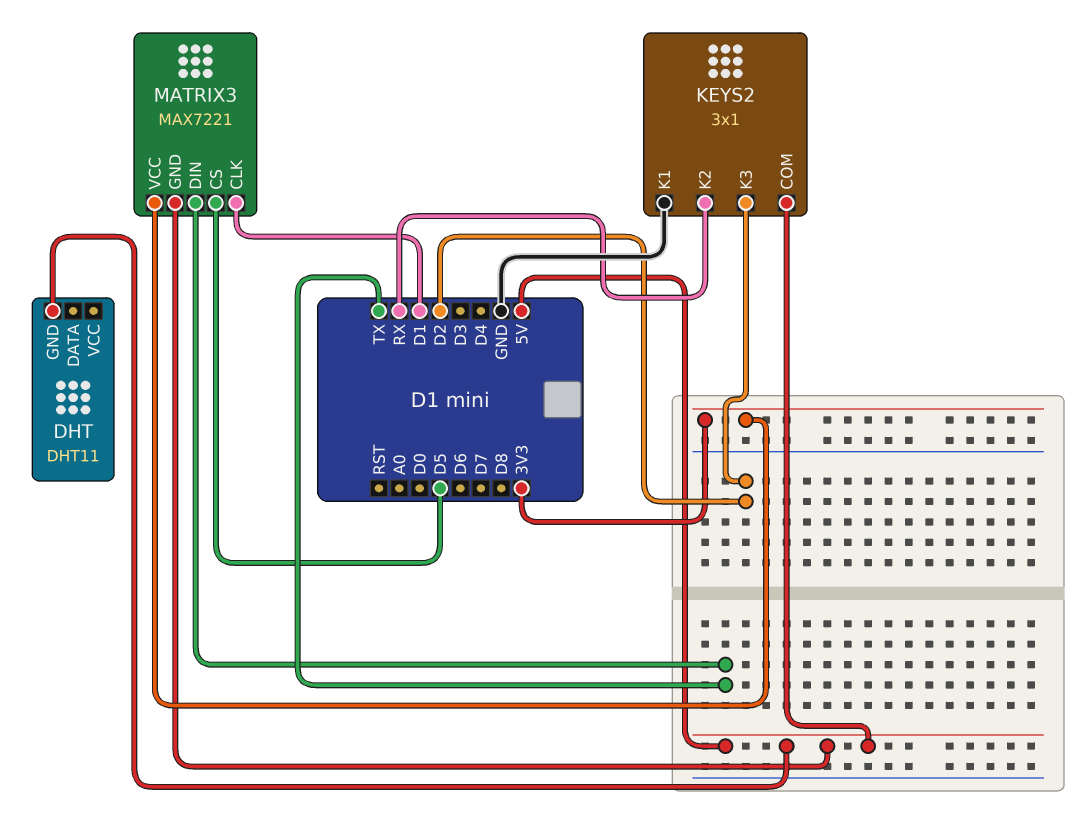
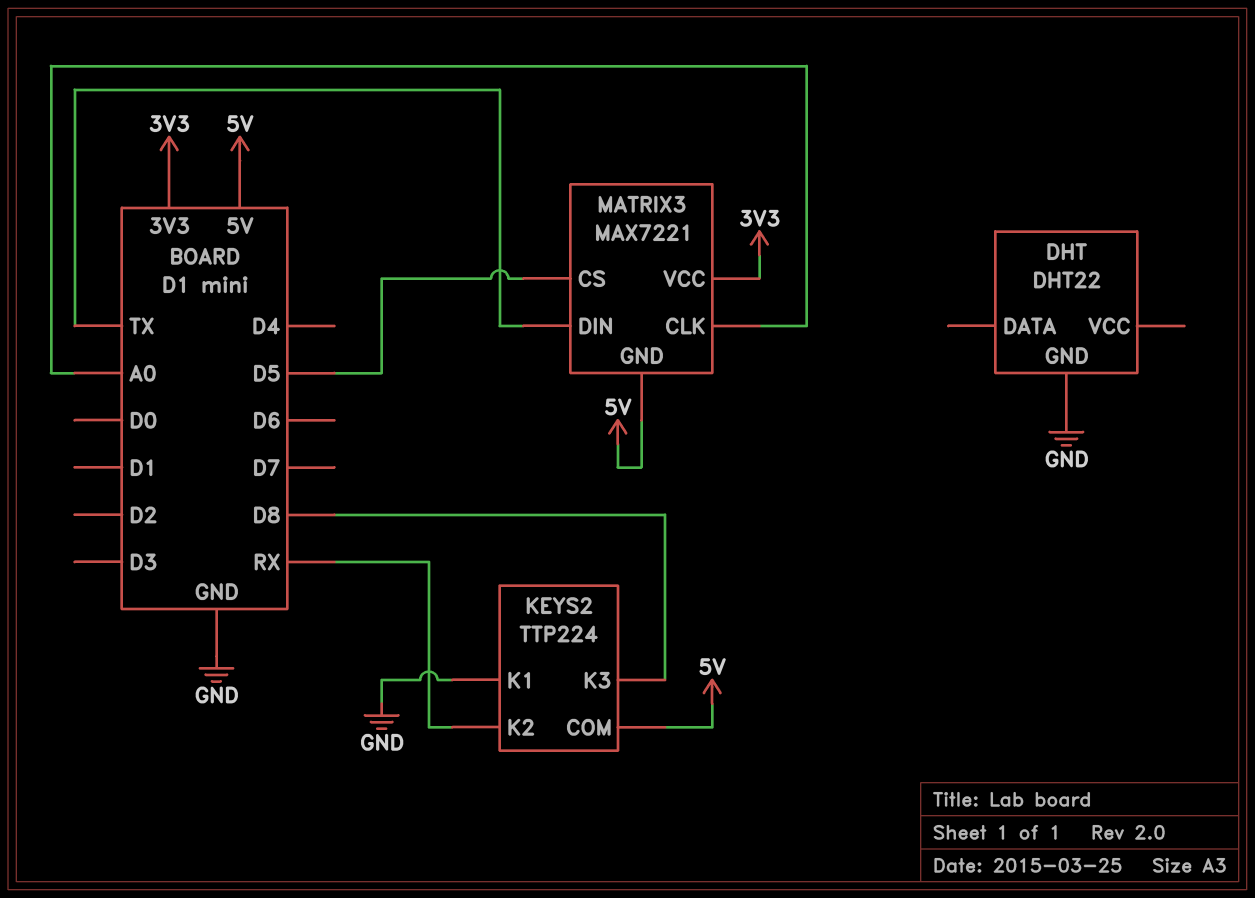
DHT: DHT11 -> DHT22
DHT pin GND: 5V -> GND
KEYS2: 3x1 -> TTP224
KEYS2 pin K3: D2 -> D8
MATRIX3 pin CLK: D1 -> A0

